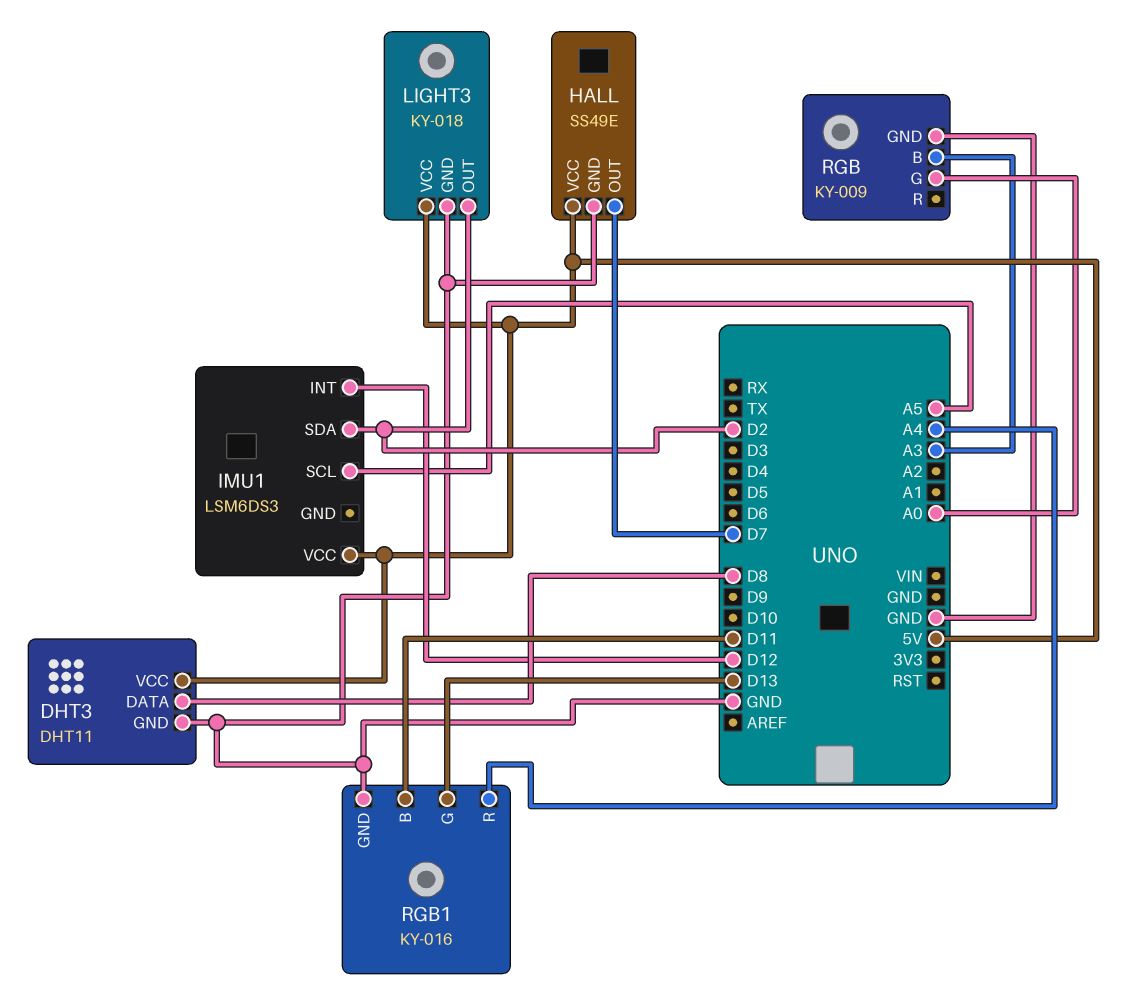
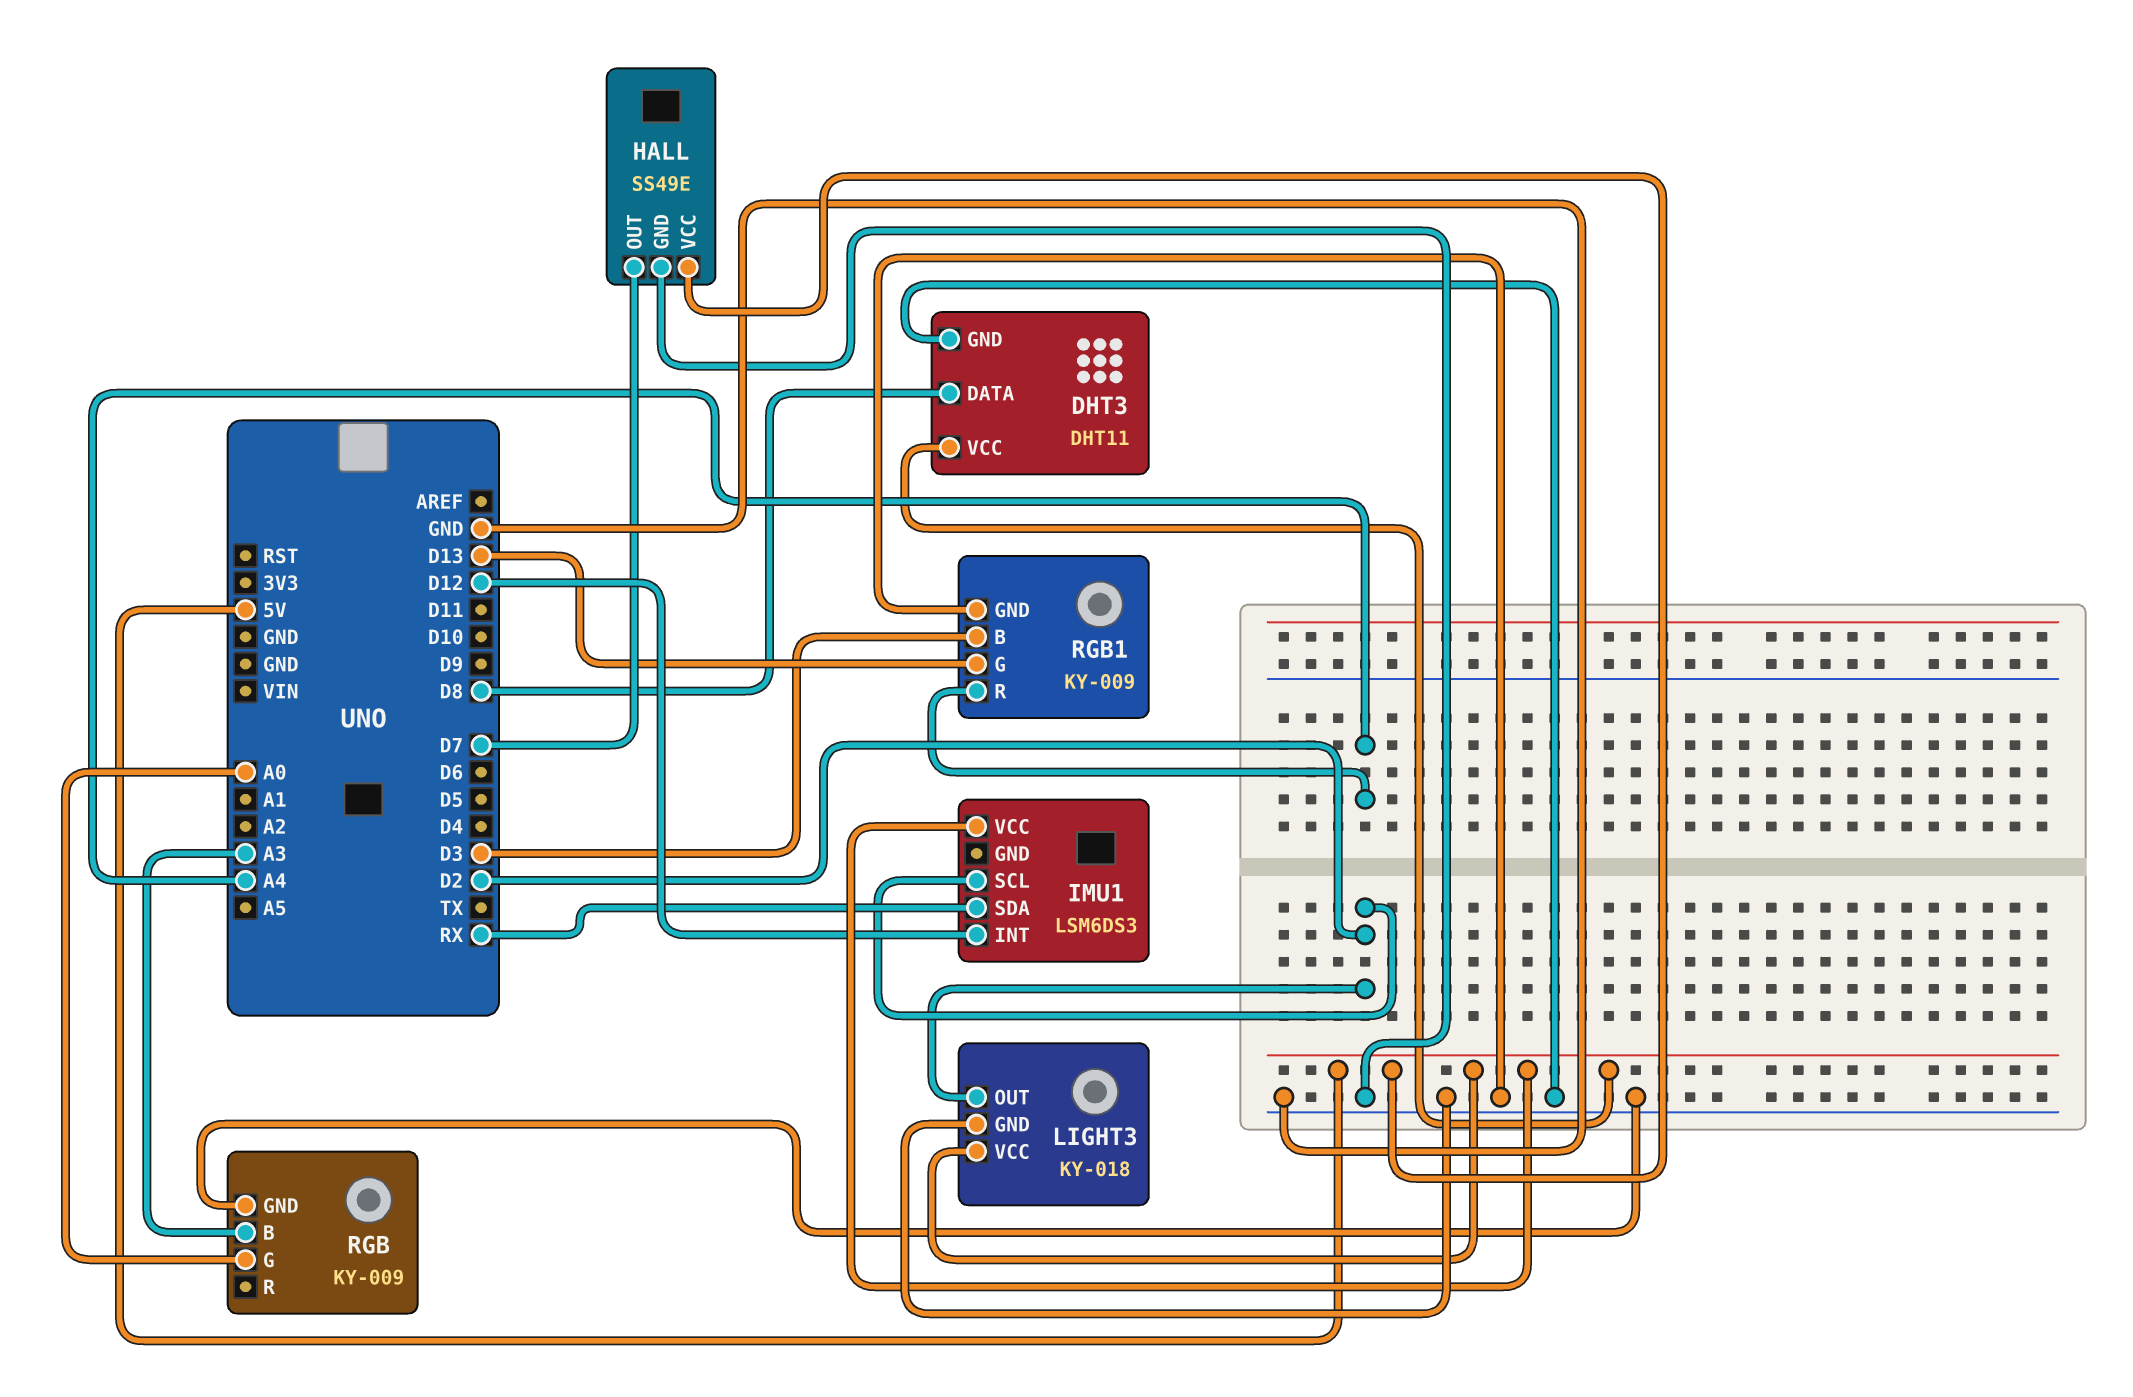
IMU1 pin SCL: A5 -> D2
IMU1 pin SDA: D2 -> RX
RGB1: KY-016 -> KY-009
RGB1 pin B: D11 -> D3

